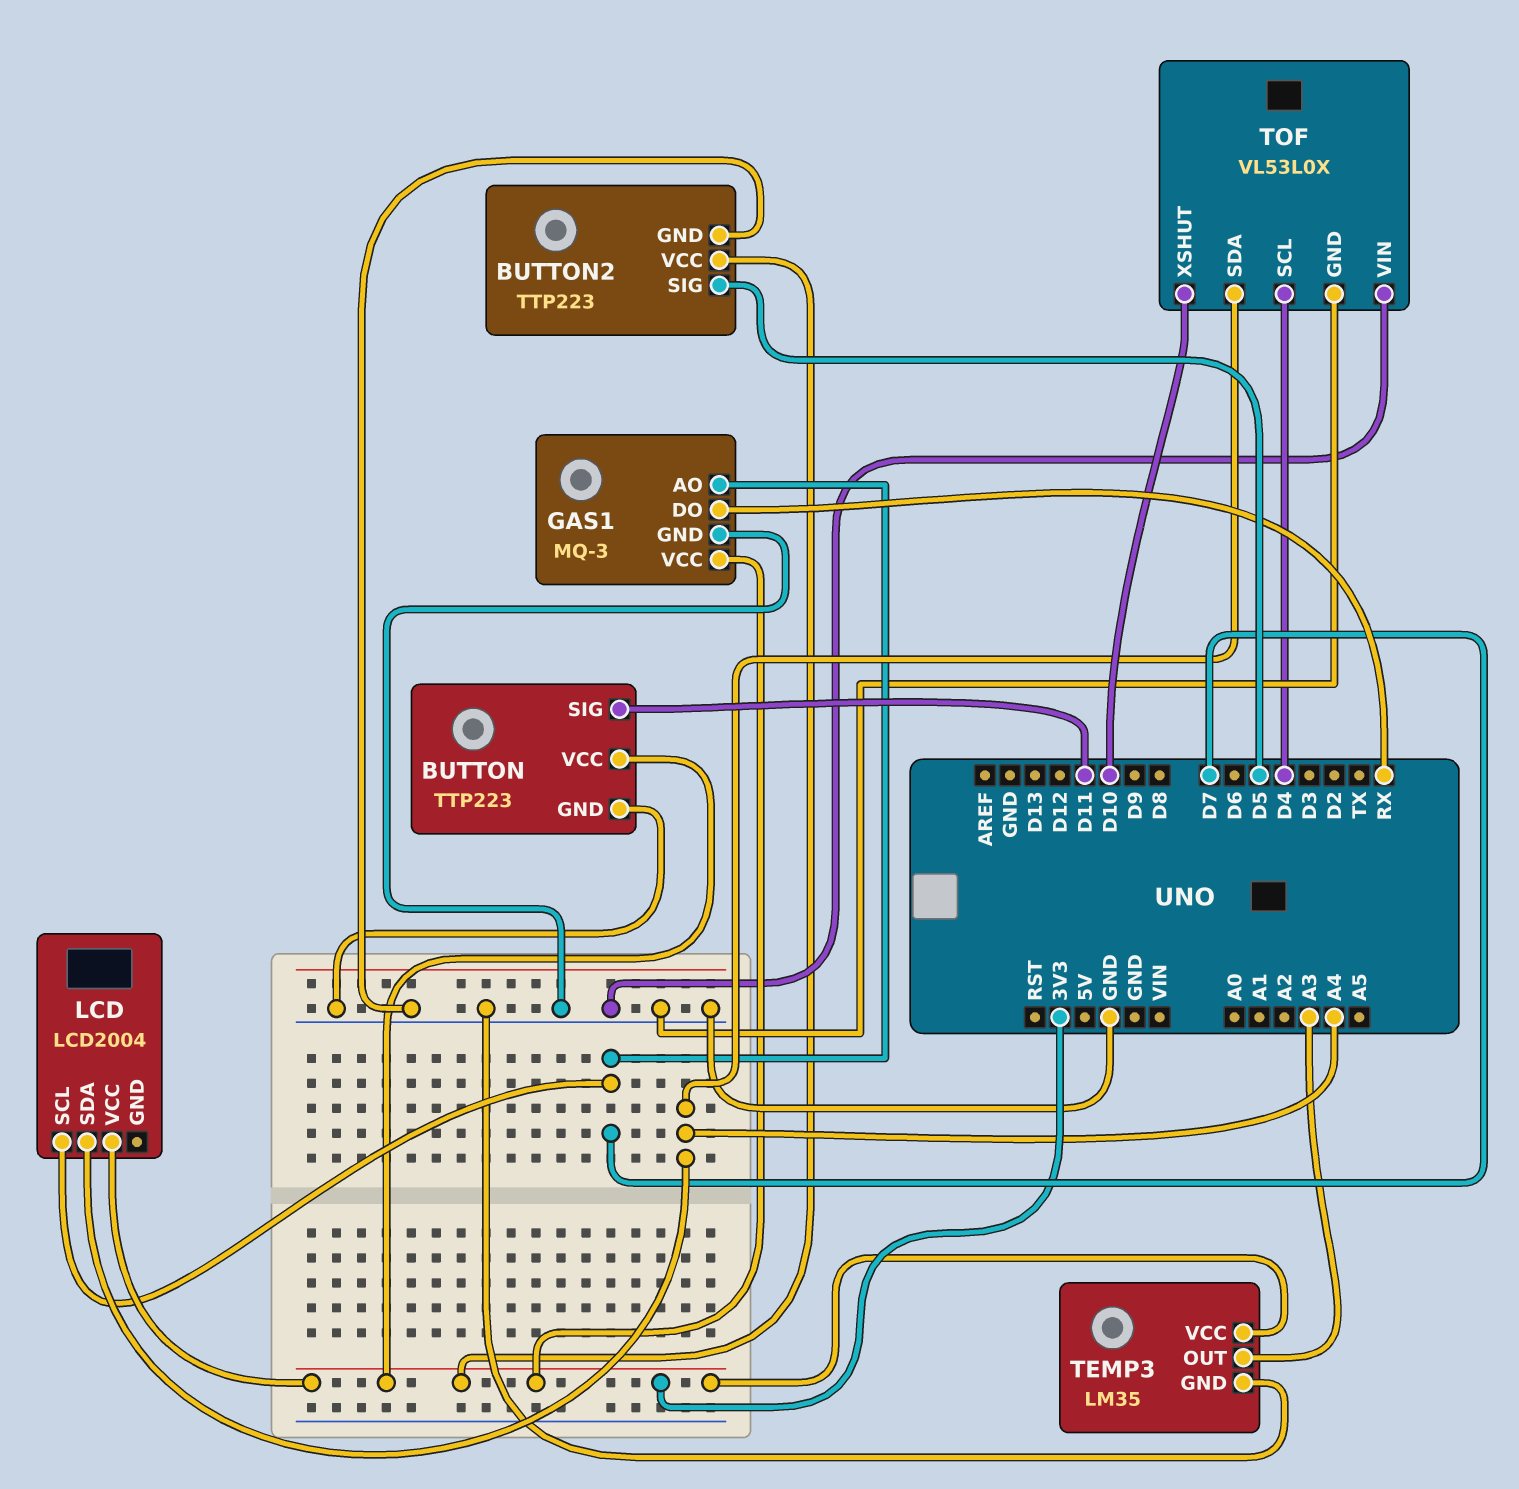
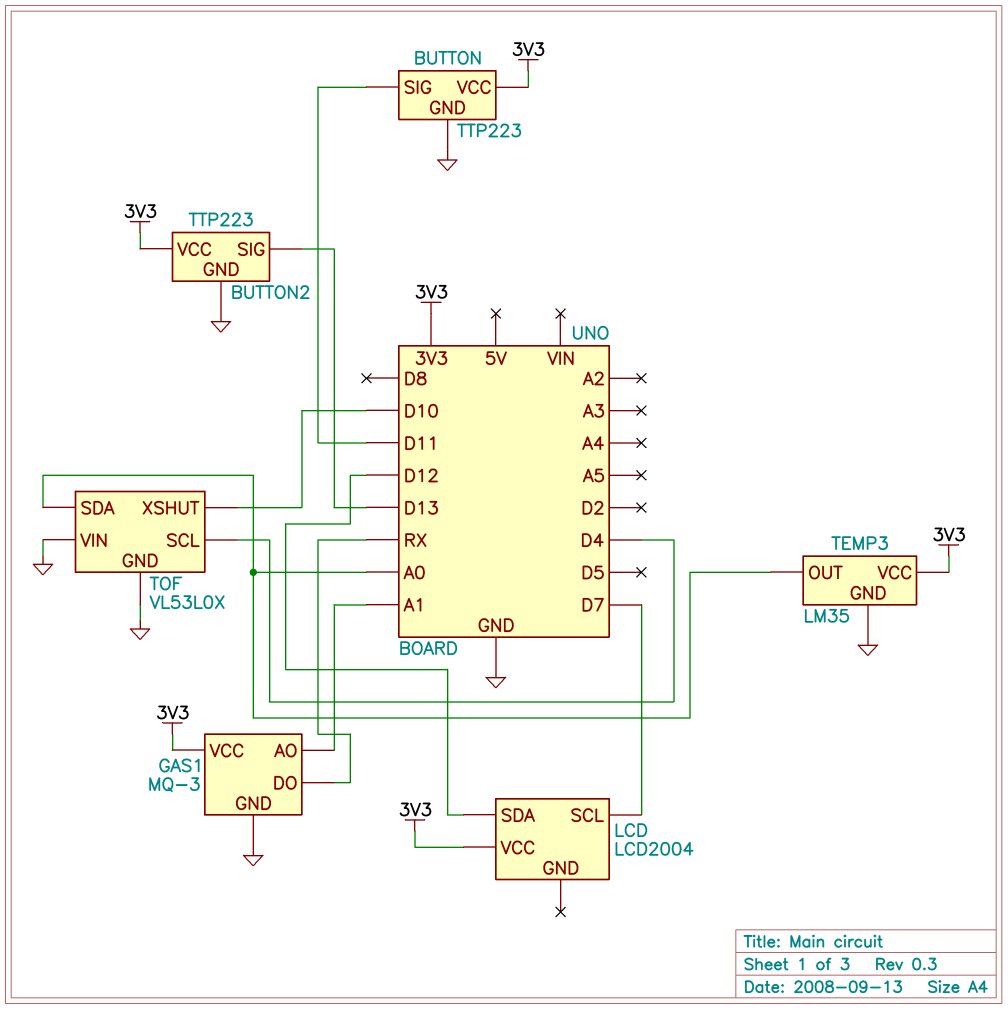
BUTTON2 pin SIG: D5 -> D13
GAS1 pin AO: D7 -> A1
LCD pin SDA: A4 -> D12
TEMP3 pin OUT: A3 -> A0
TOF pin SDA: A4 -> A0

